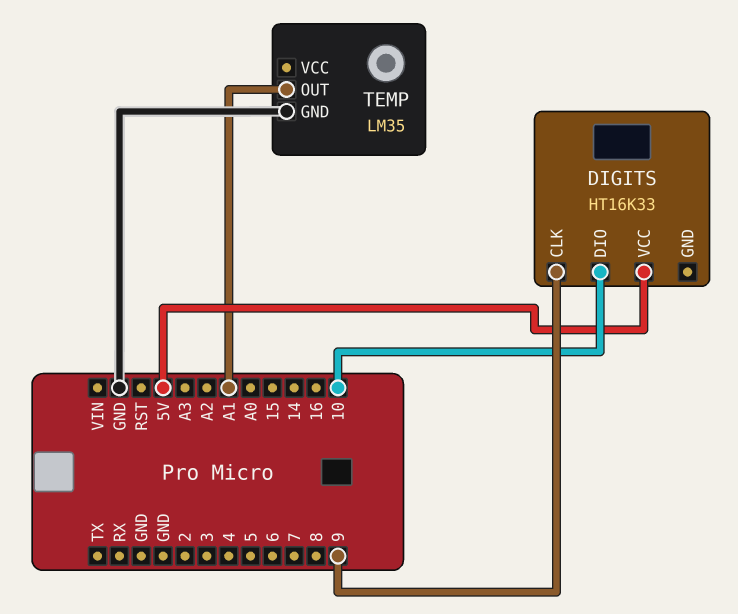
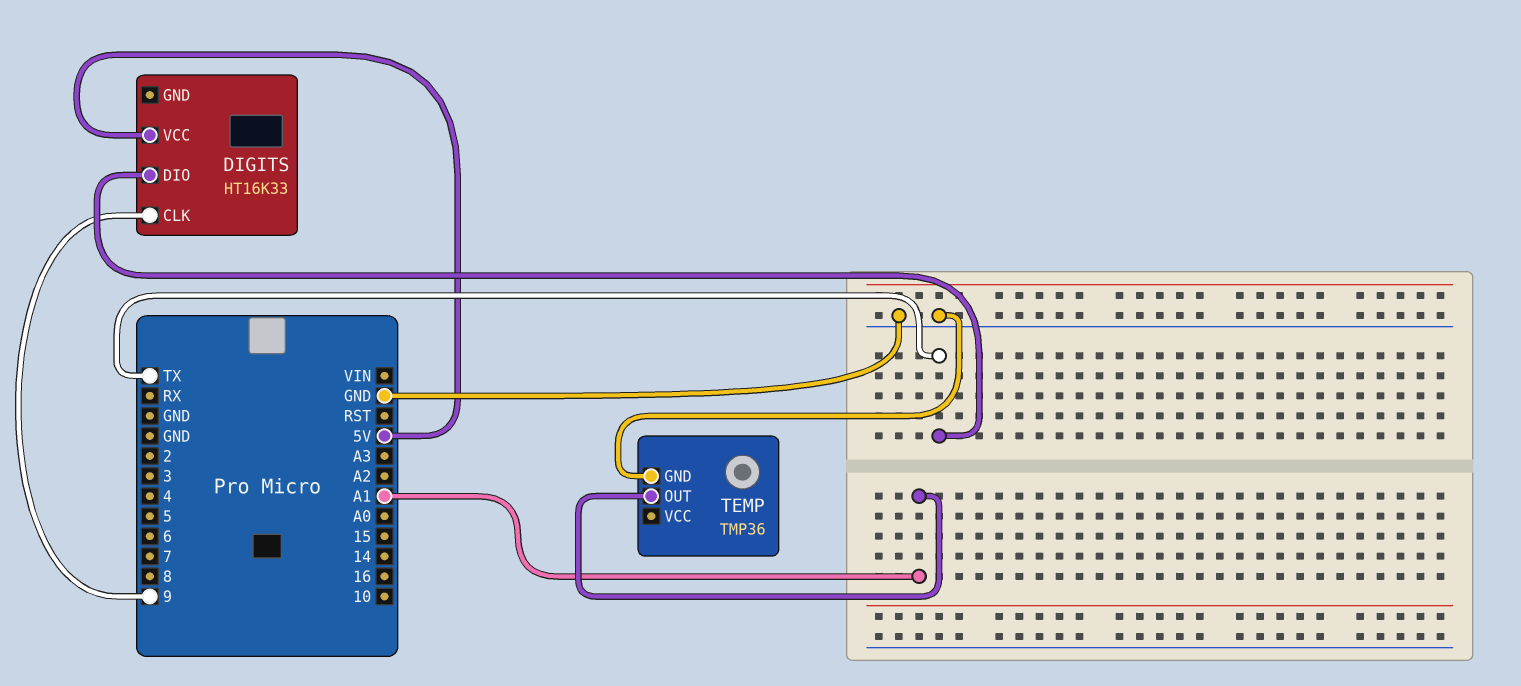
DIGITS pin DIO: 10 -> TX
TEMP: LM35 -> TMP36

